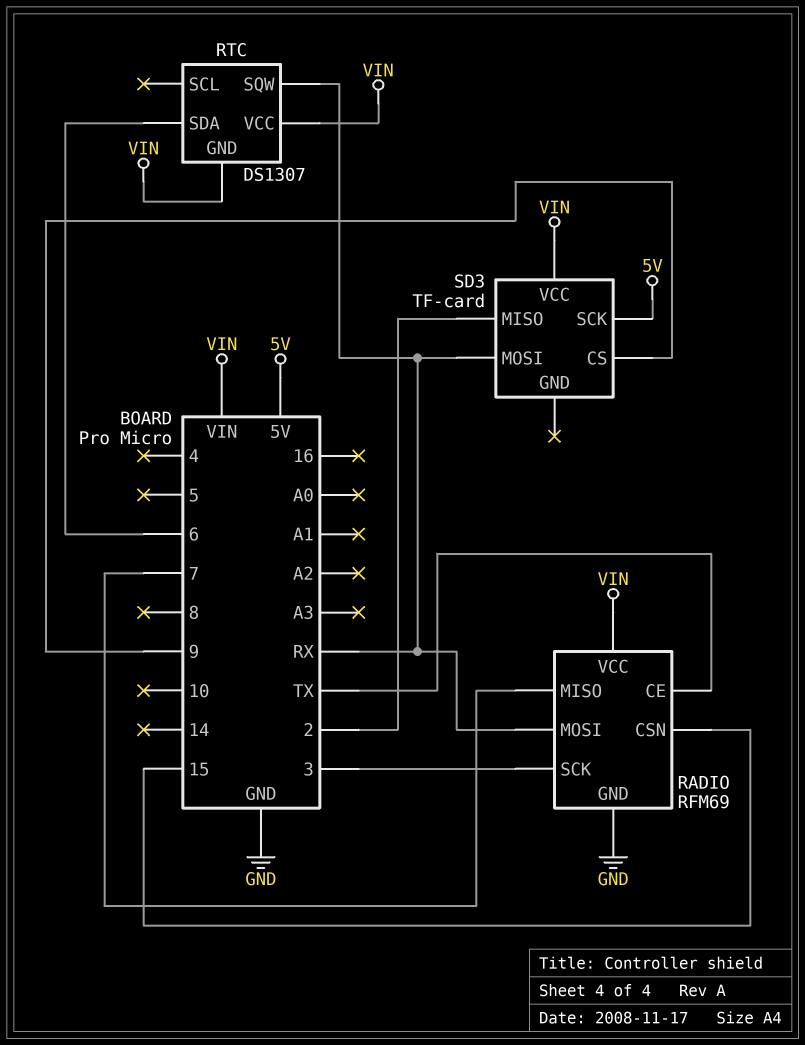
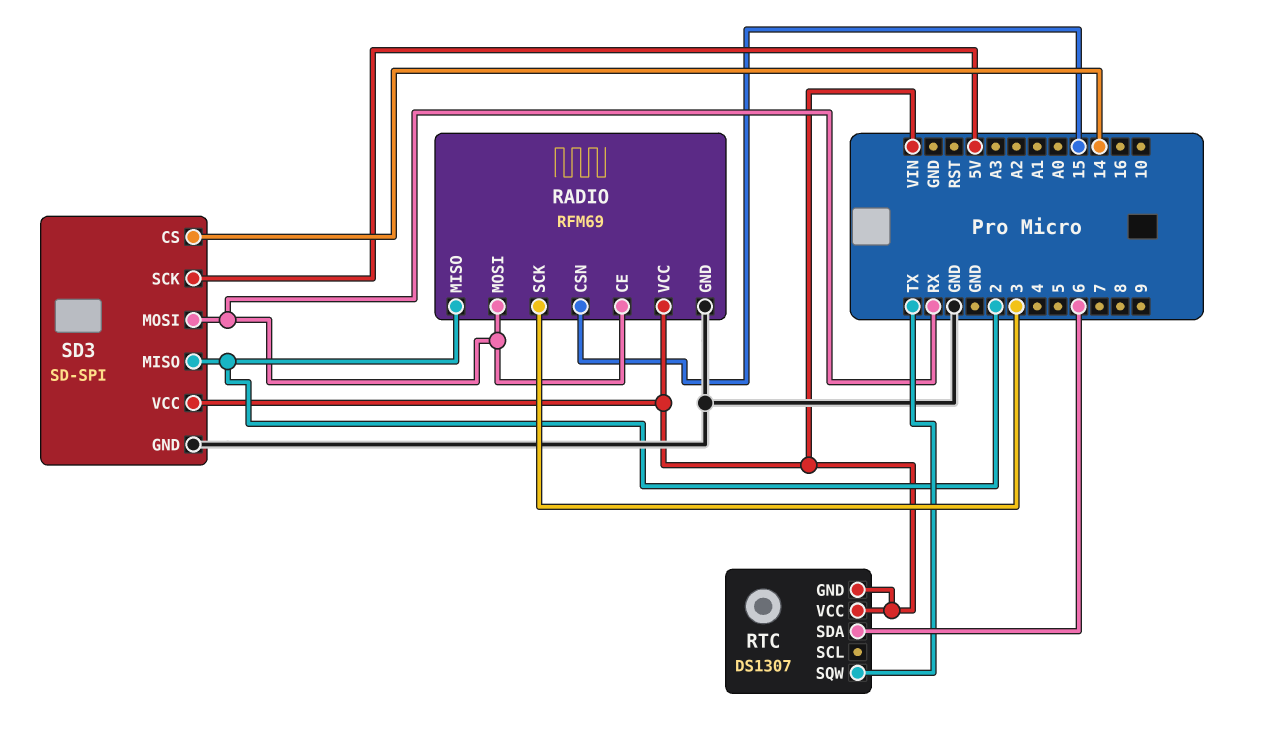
RADIO pin CE: TX -> RX
RADIO pin MISO: 7 -> 2
RTC pin SQW: RX -> TX
SD3: TF-card -> SD-SPI
SD3 pin CS: 9 -> 14
SD3 pin GND: none -> GND

